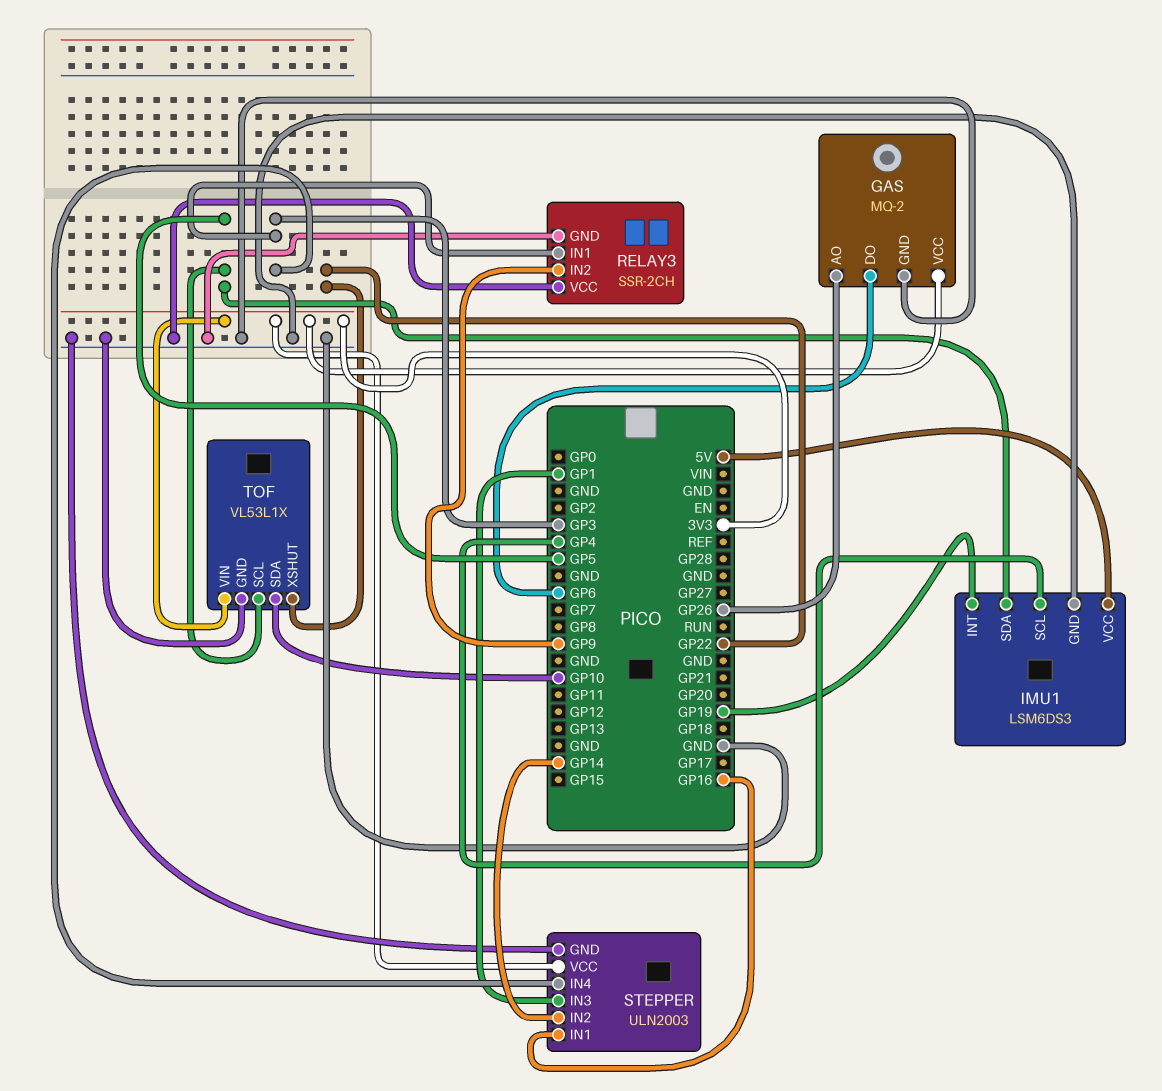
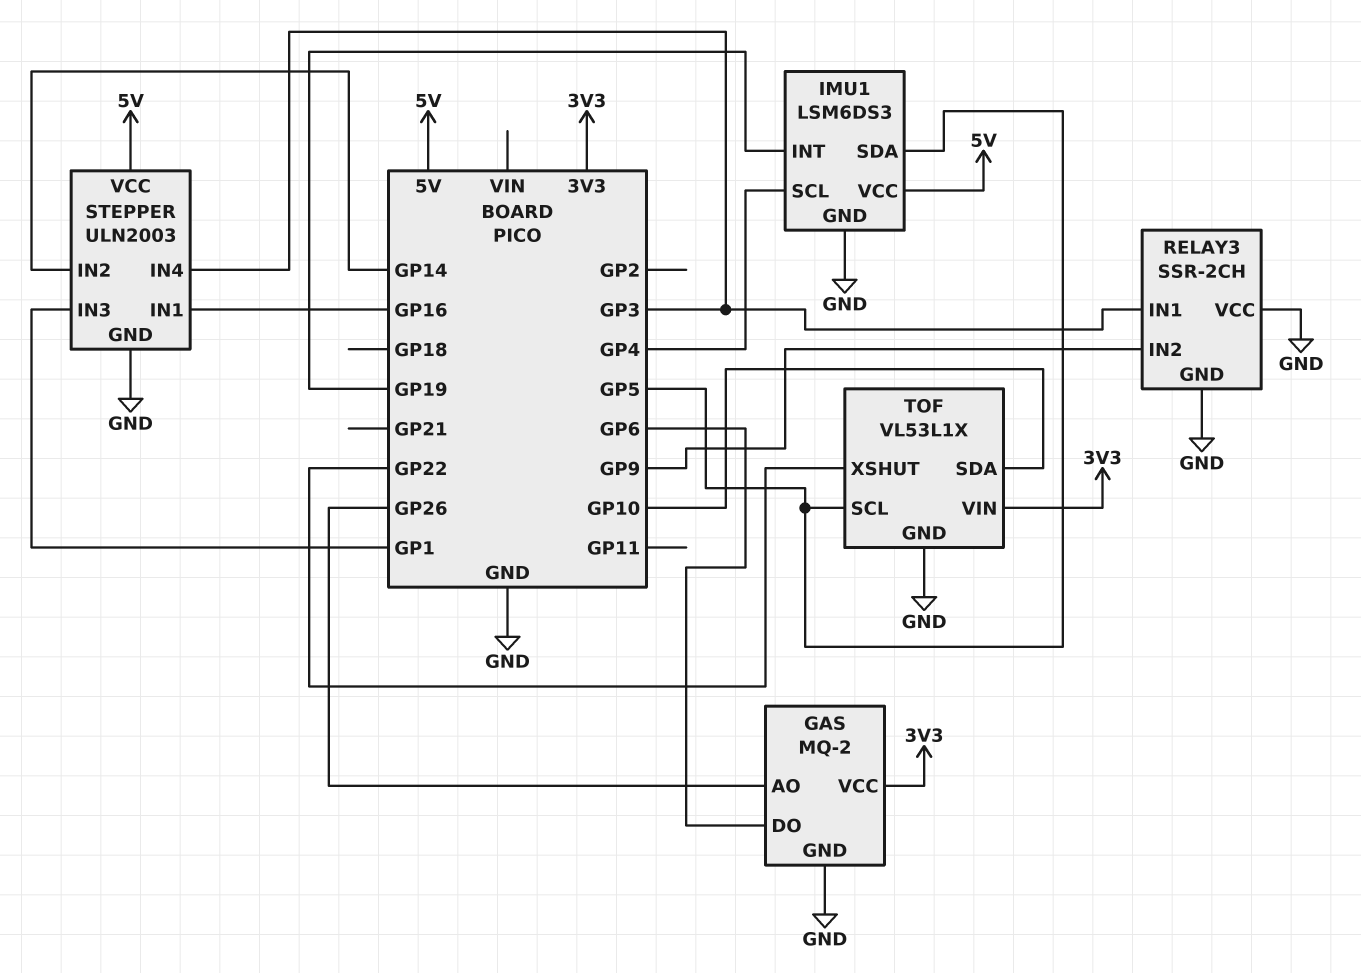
STEPPER pin VCC: 3V3 -> 5V

